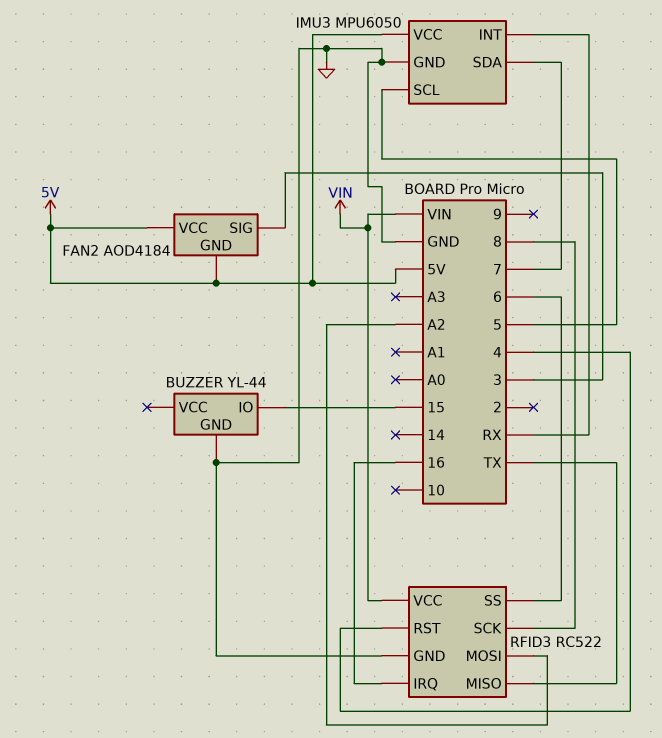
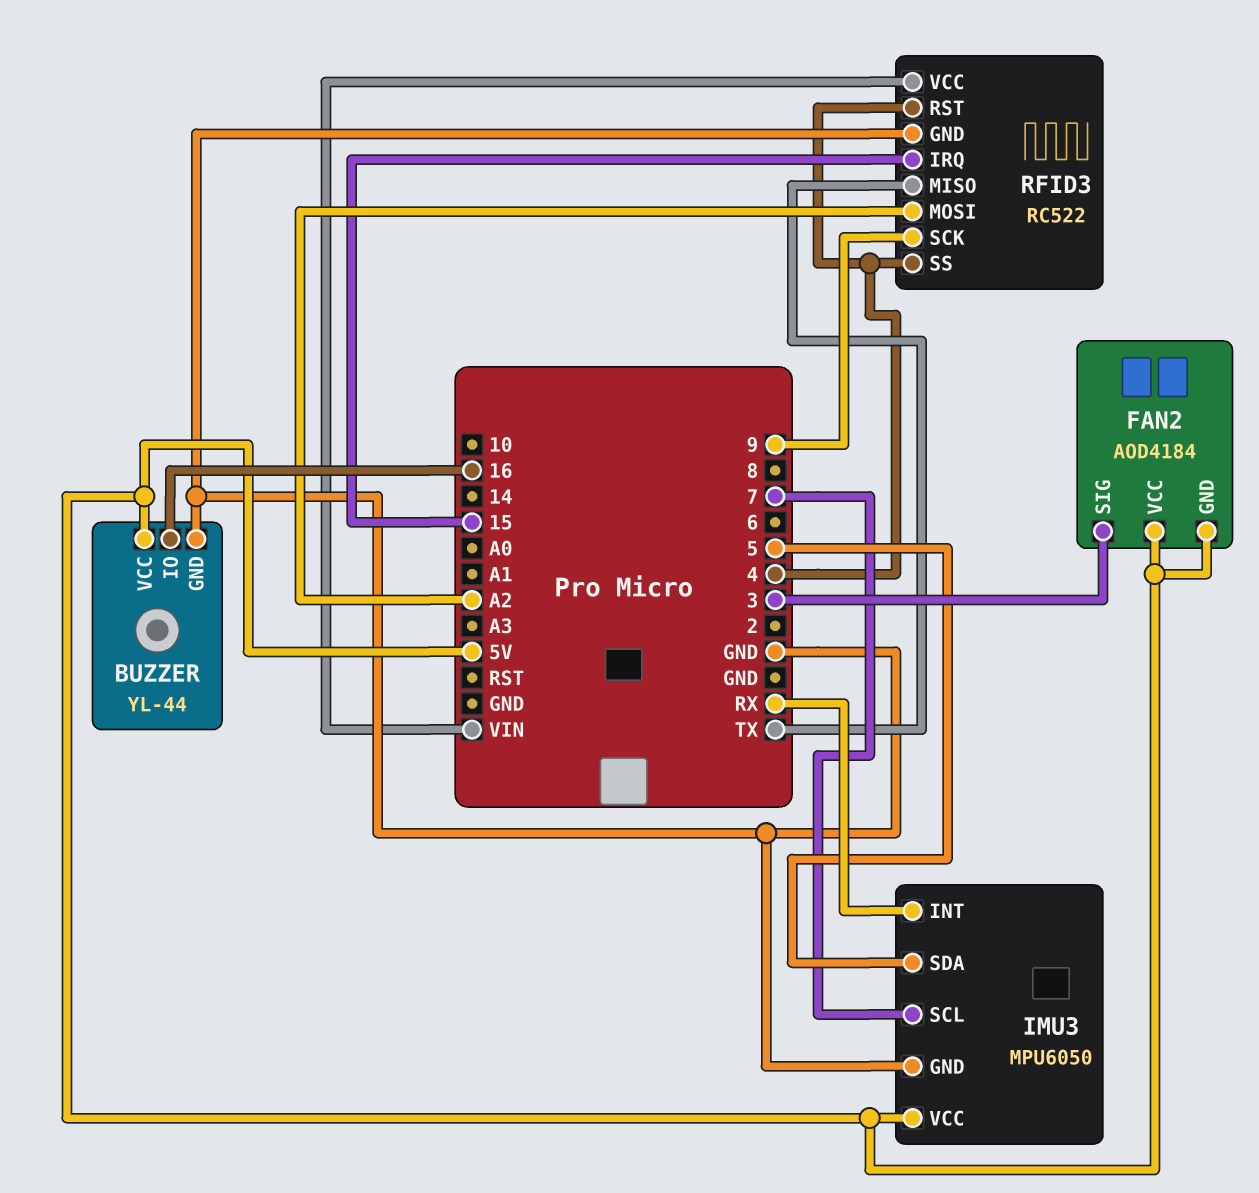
BUZZER pin IO: 15 -> 16
BUZZER pin VCC: none -> 5V
IMU3 pin SCL: 5 -> 7
IMU3 pin SDA: 7 -> 5
RFID3 pin IRQ: 16 -> 15
RFID3 pin SCK: 8 -> 9
RFID3 pin SS: 6 -> 4

